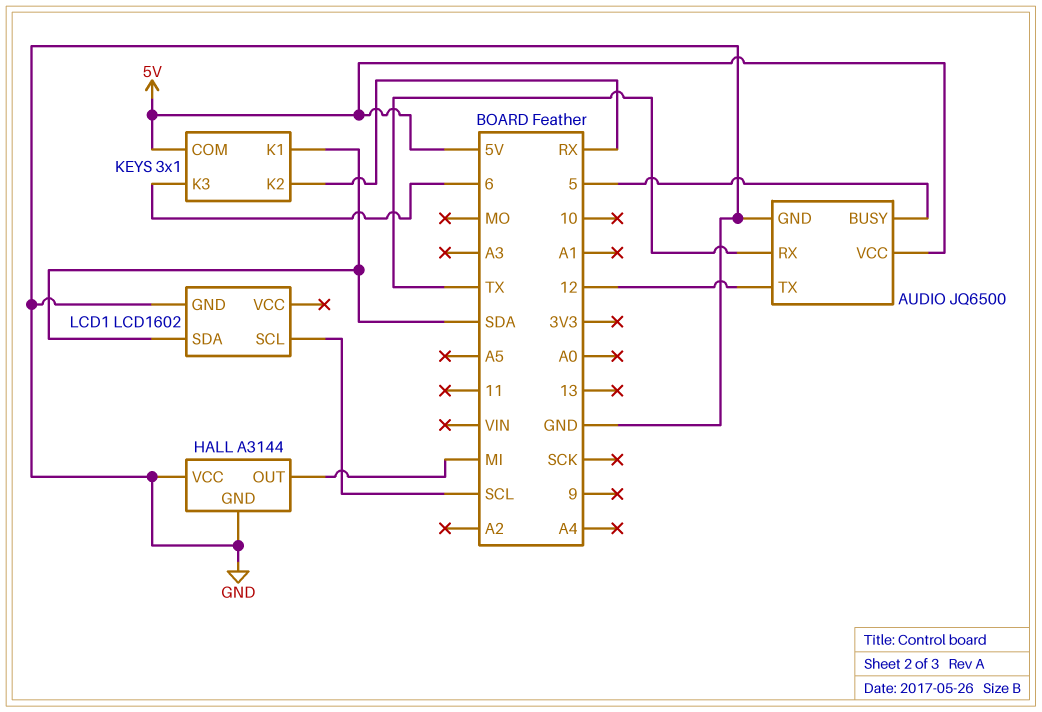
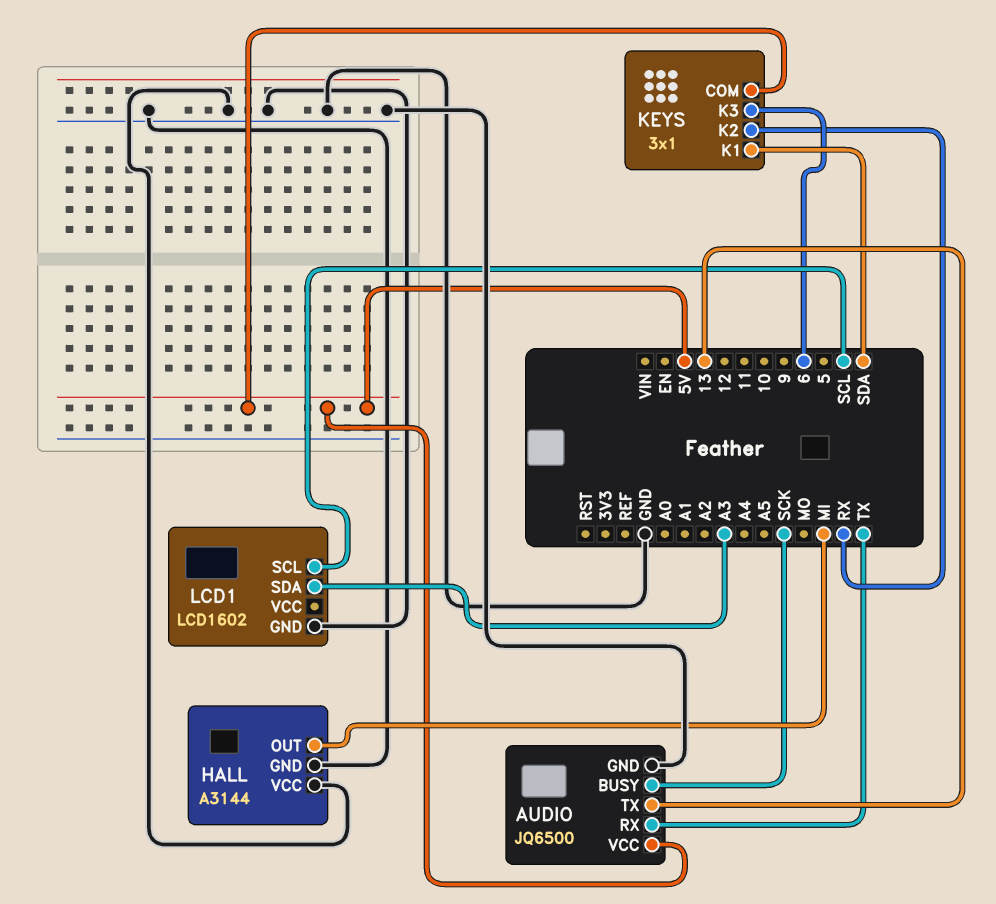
AUDIO pin BUSY: 5 -> SCK
AUDIO pin TX: 12 -> 13
LCD1 pin SDA: SDA -> A3

